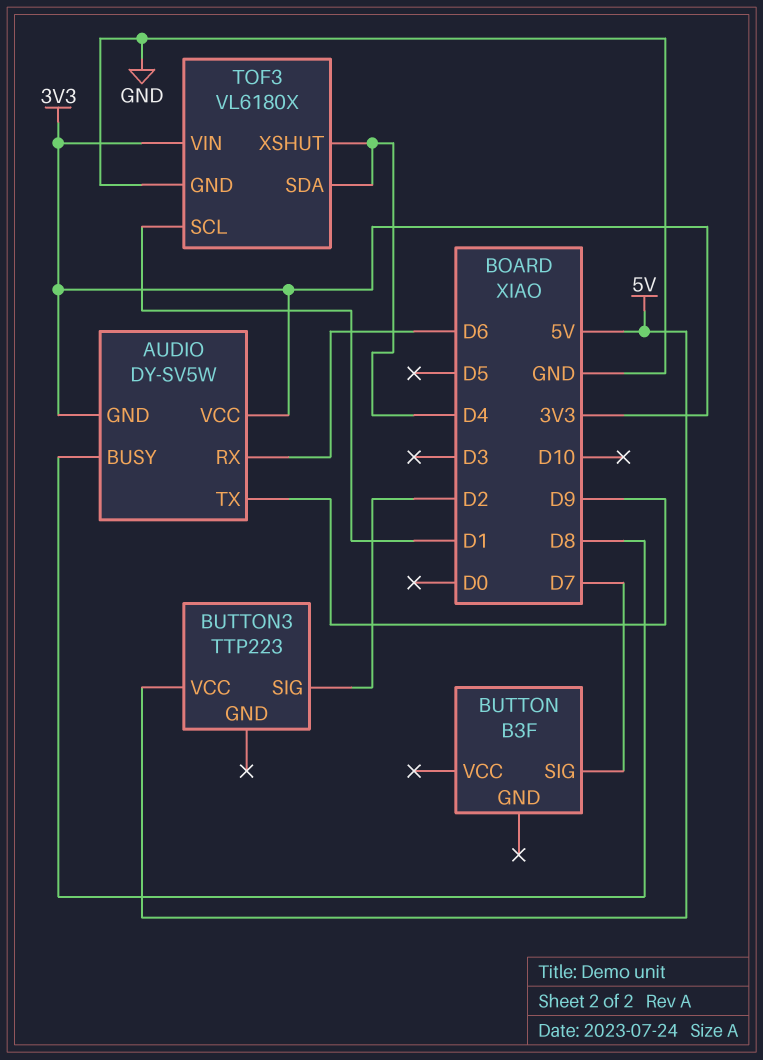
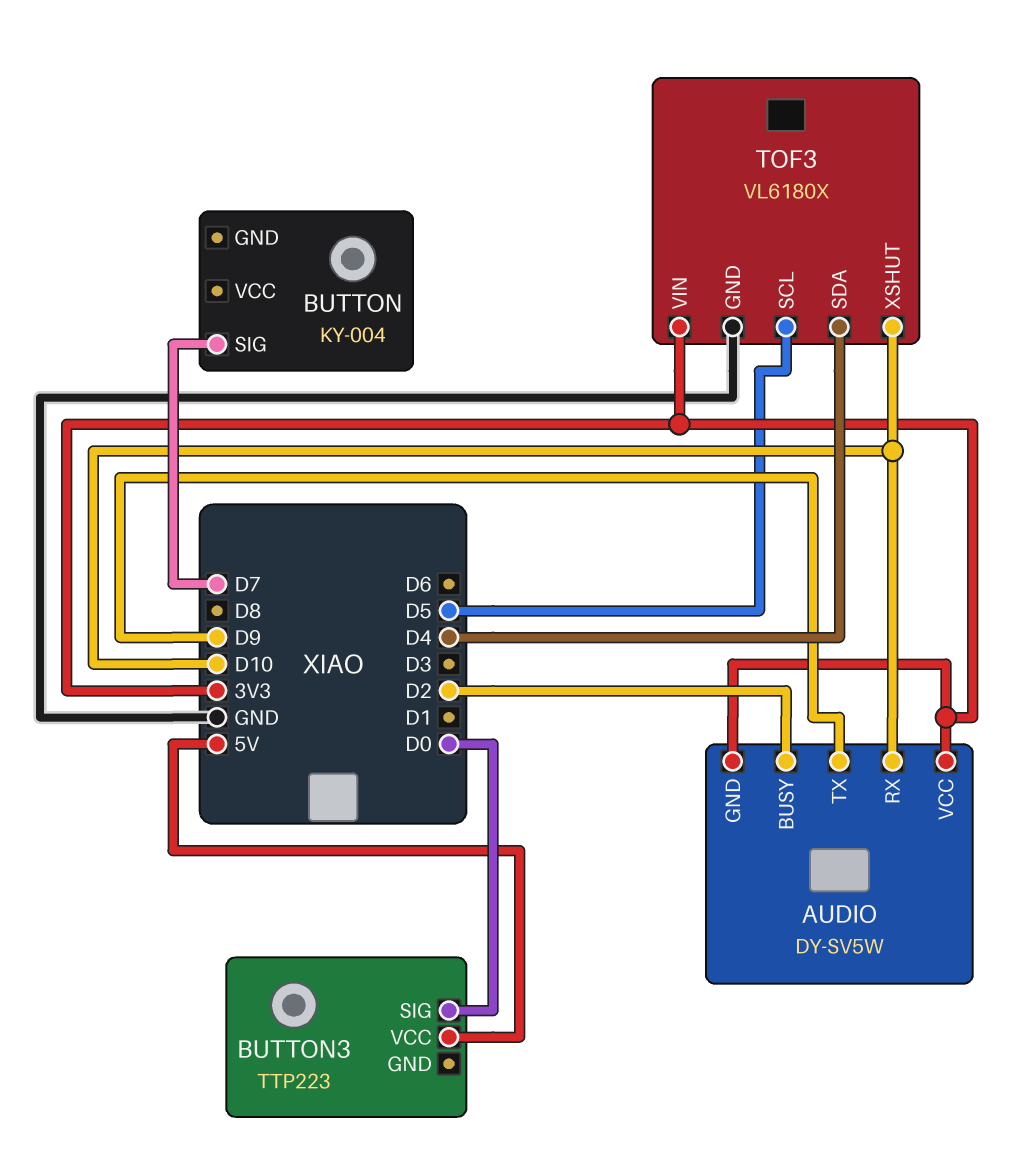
AUDIO pin BUSY: D8 -> D2
AUDIO pin RX: D6 -> D10
BUTTON: B3F -> KY-004
BUTTON3 pin SIG: D2 -> D0
TOF3 pin SCL: D1 -> D5
TOF3 pin XSHUT: D4 -> D10

